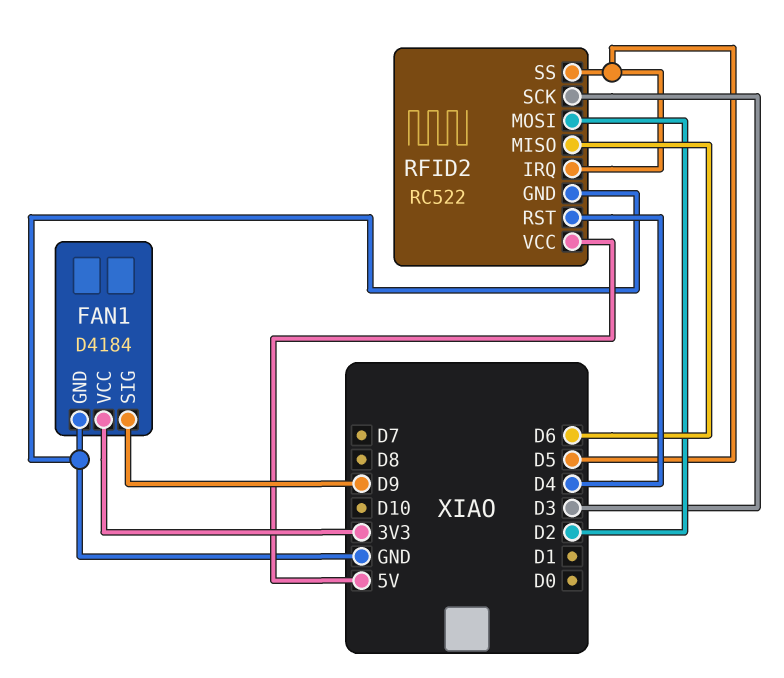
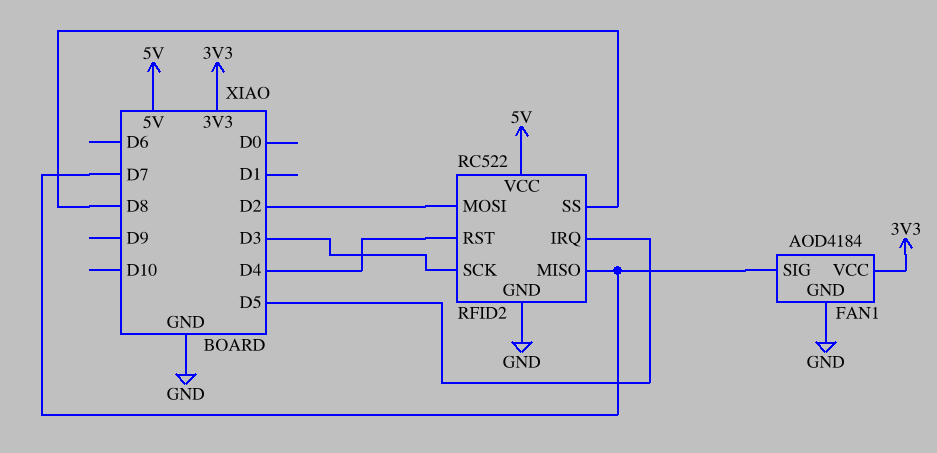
FAN1: D4184 -> AOD4184
FAN1 pin SIG: D9 -> D7
RFID2 pin MISO: D6 -> D7
RFID2 pin SS: D5 -> D8

